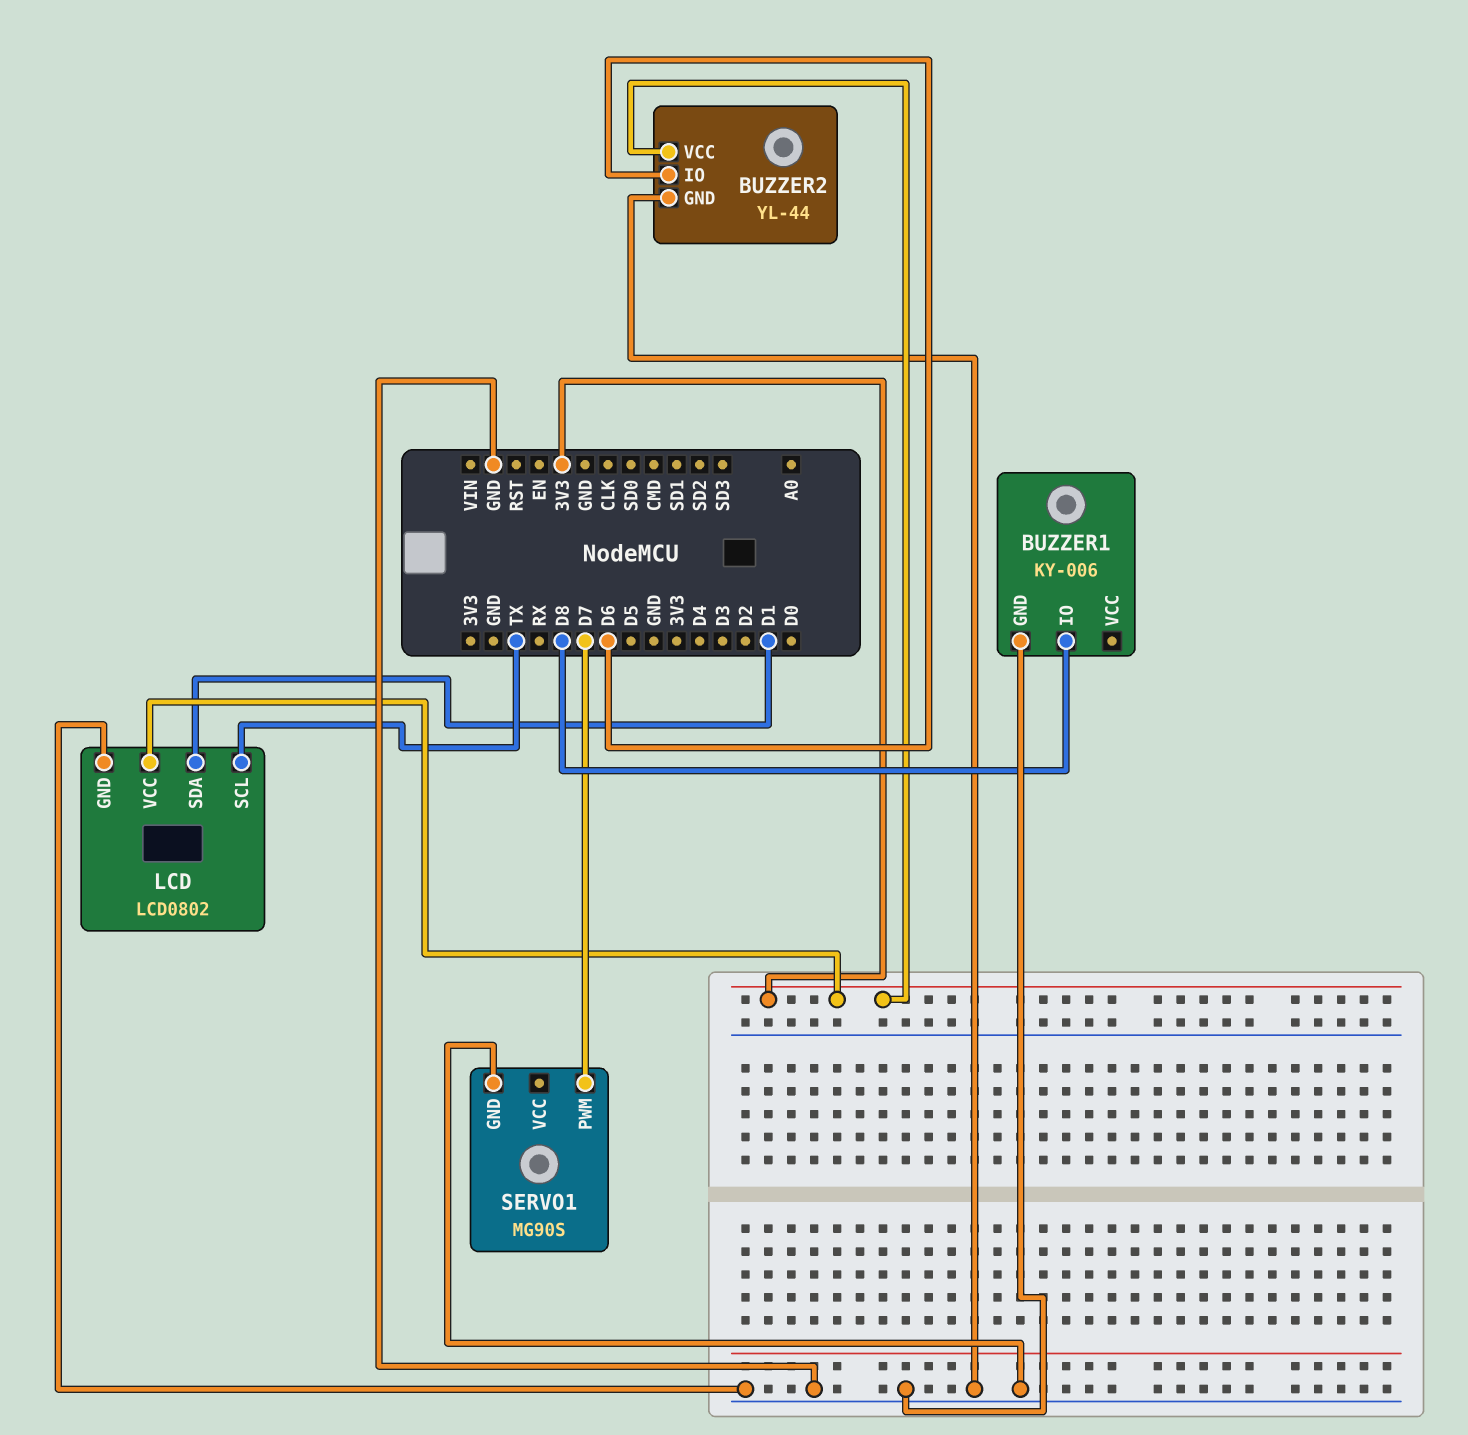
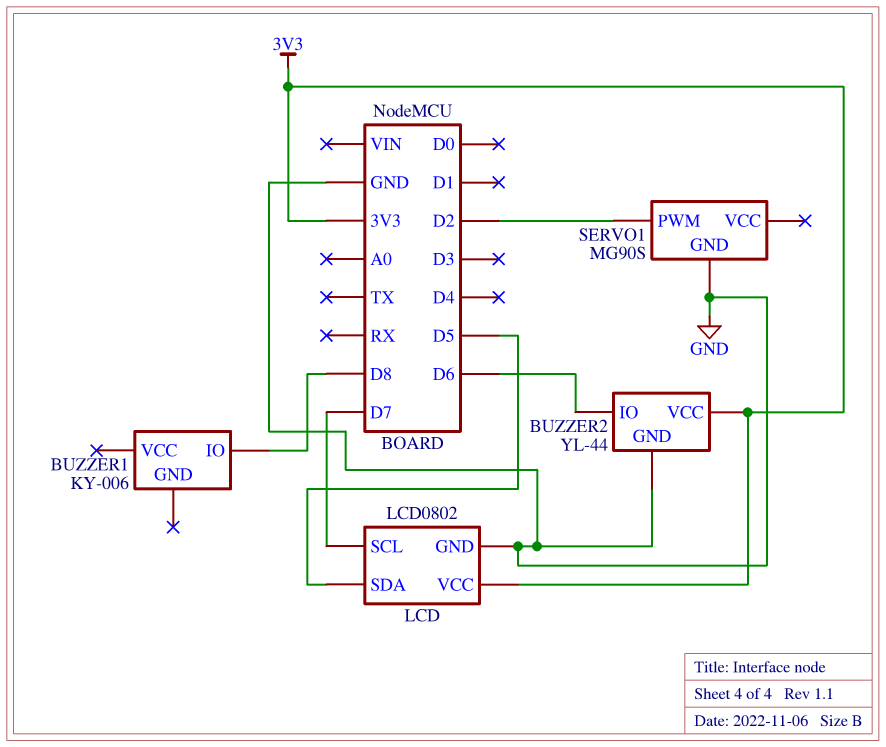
BUZZER1 pin GND: GND -> none
LCD pin SCL: TX -> D7
LCD pin SDA: D1 -> D5
SERVO1 pin PWM: D7 -> D2

